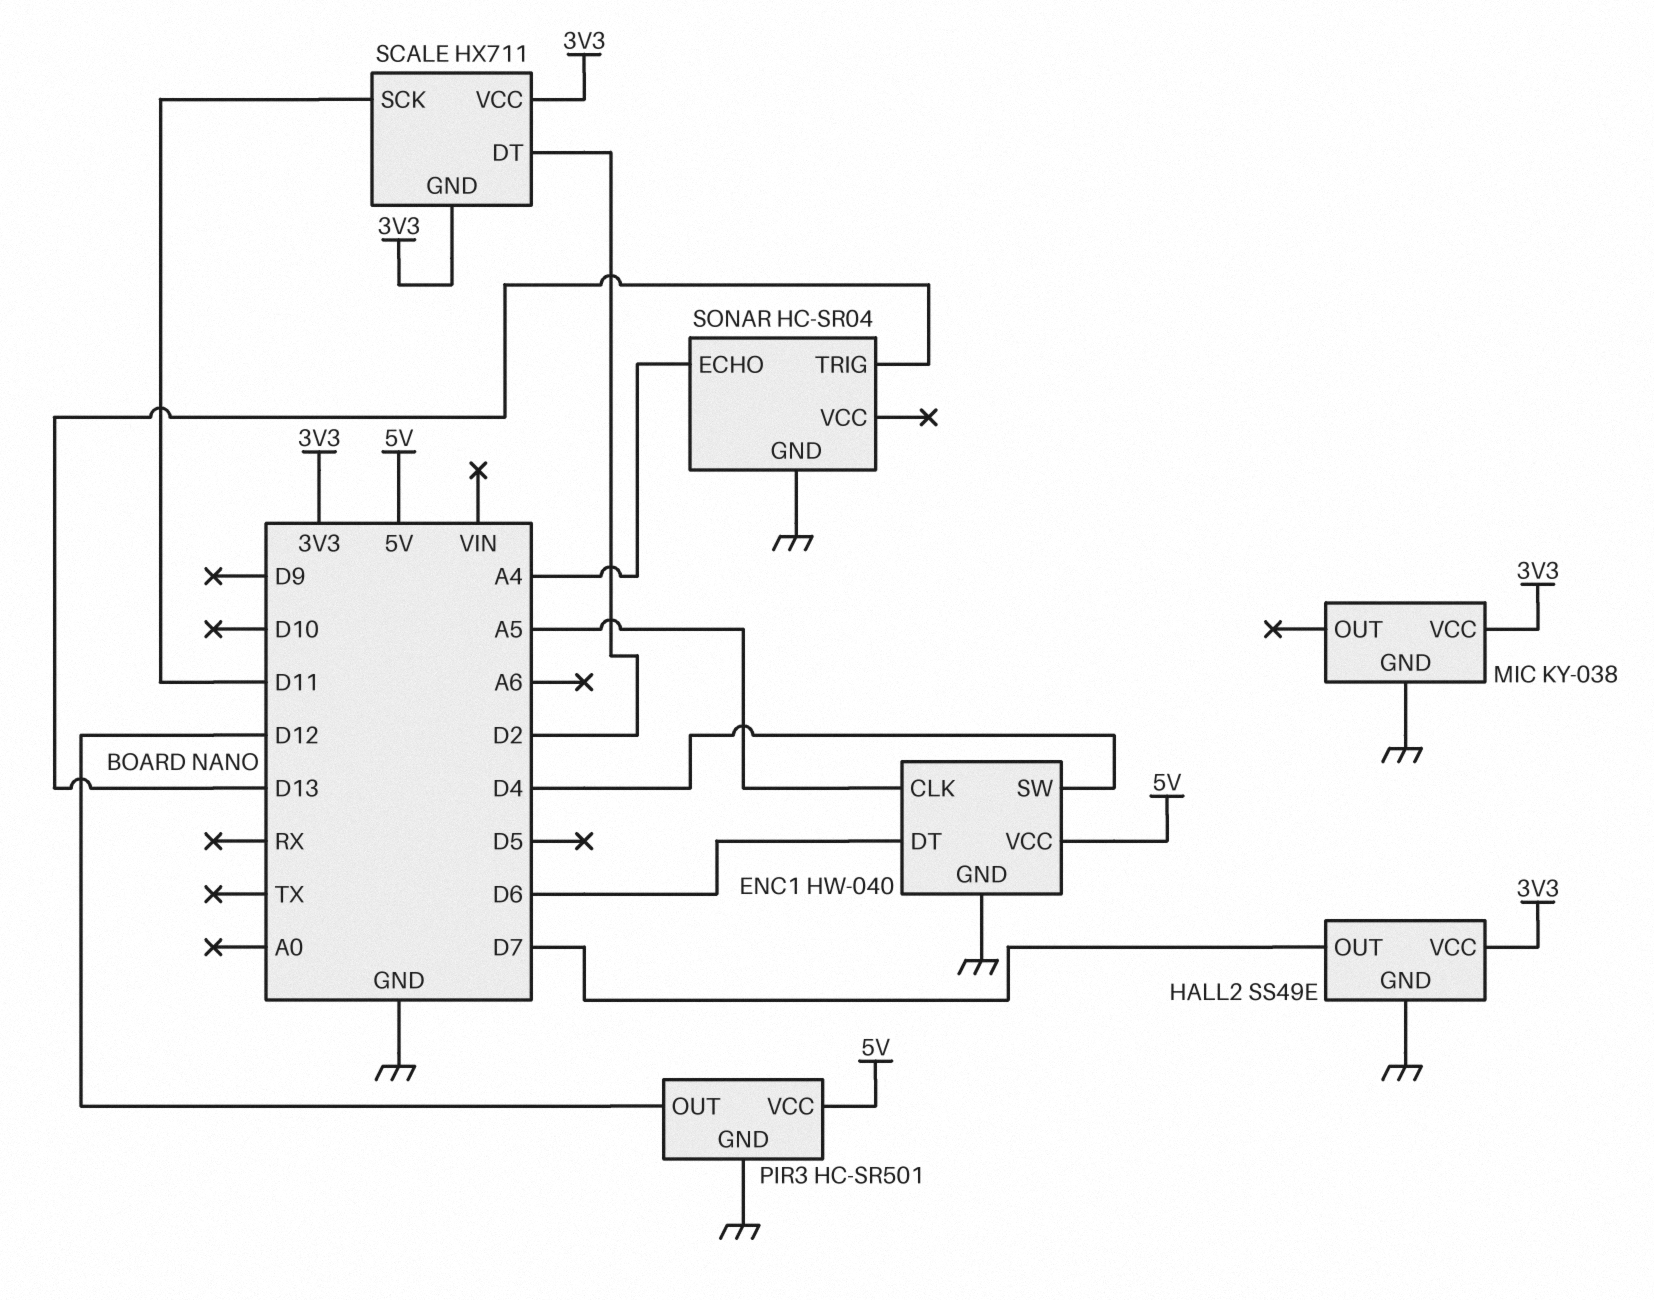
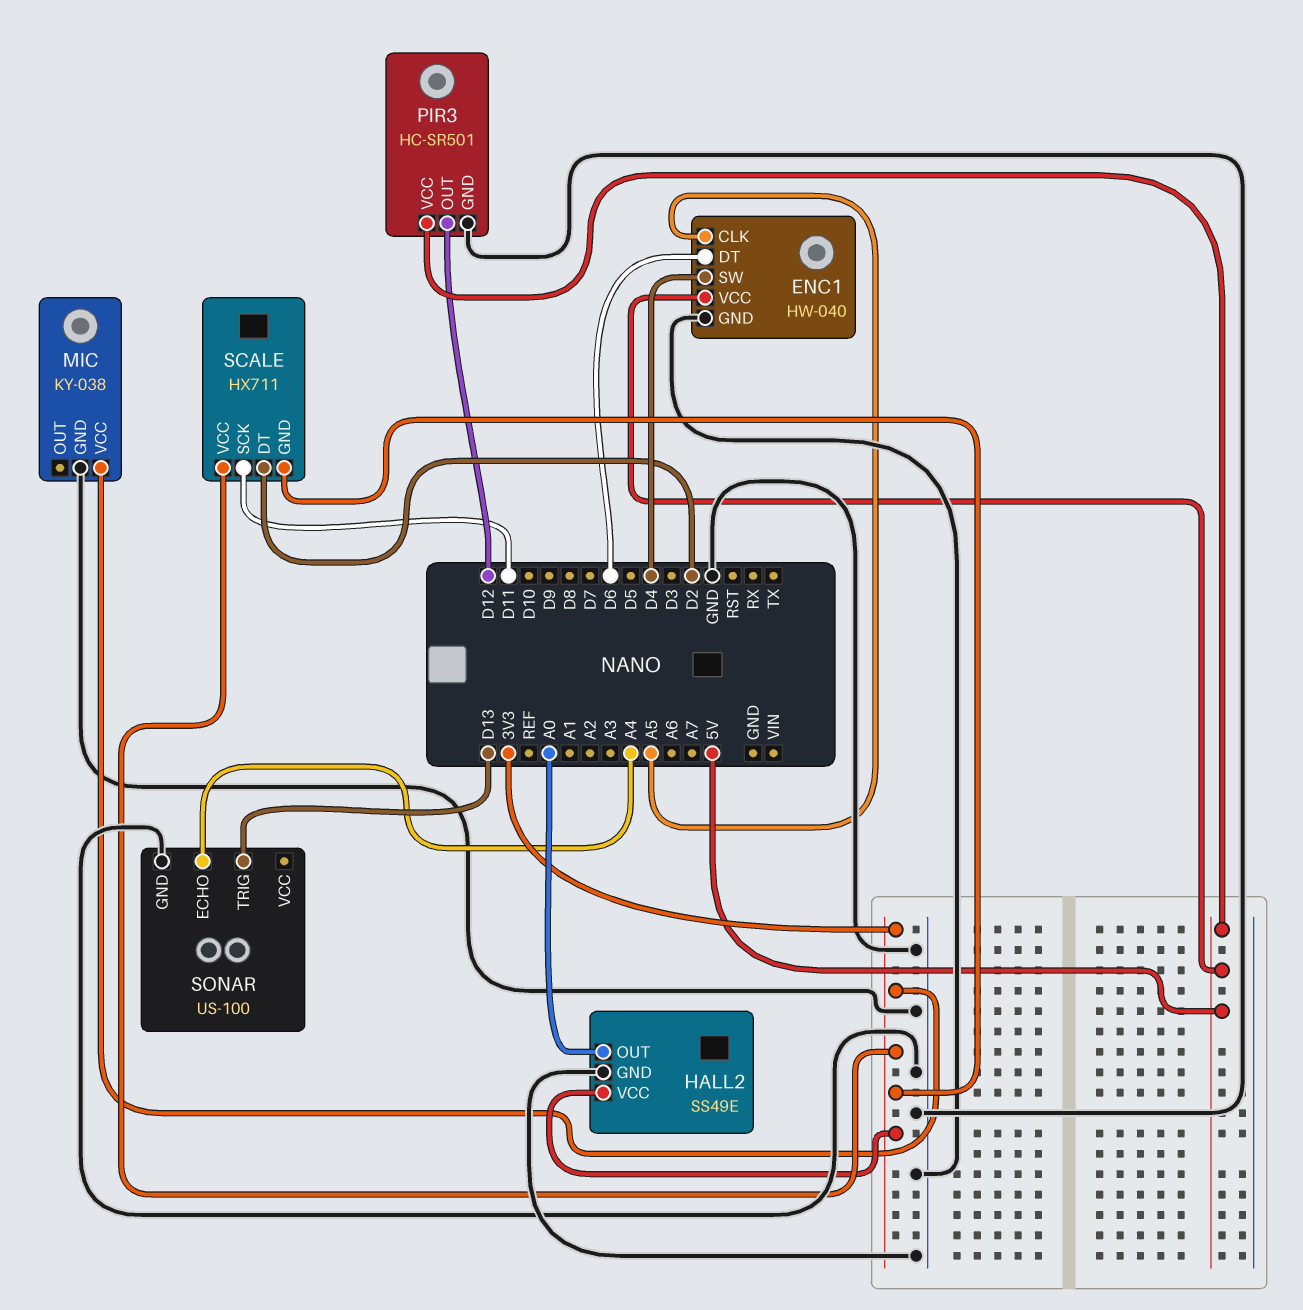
HALL2 pin OUT: D7 -> A0
SONAR: HC-SR04 -> US-100

